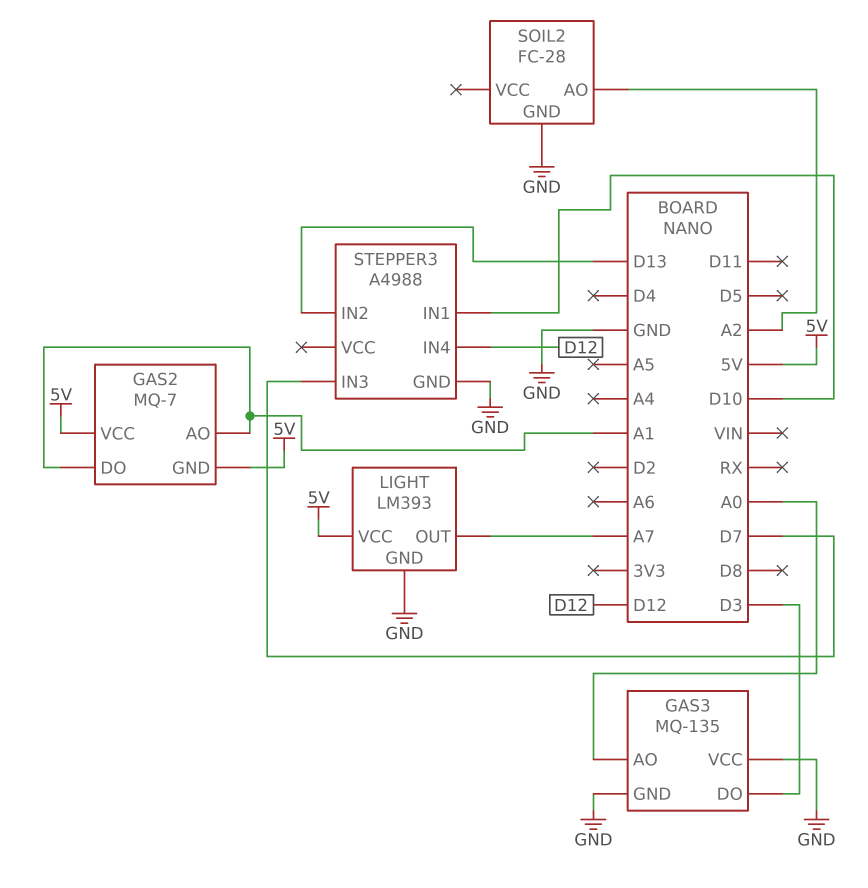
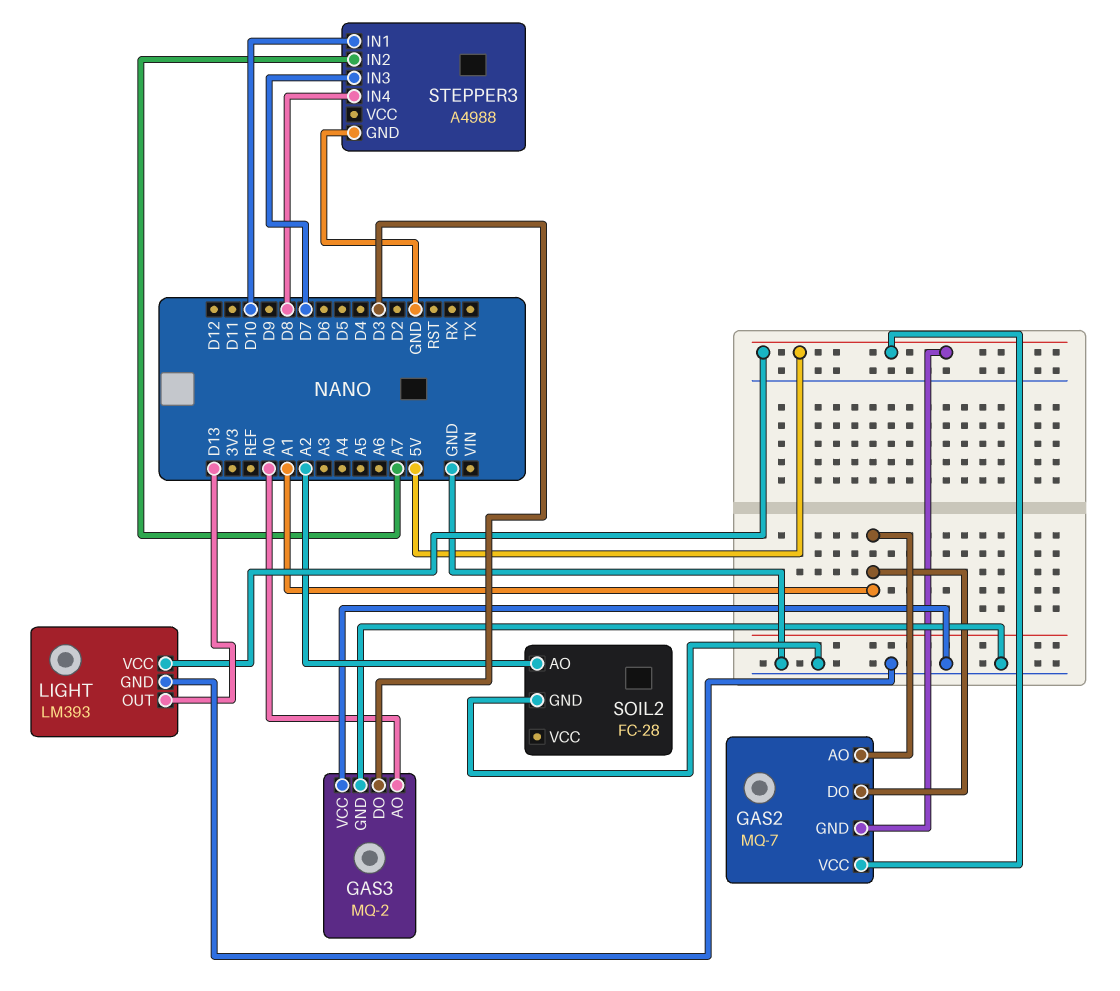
GAS3: MQ-135 -> MQ-2
LIGHT pin OUT: A7 -> D13
STEPPER3 pin IN2: D13 -> A7
STEPPER3 pin IN4: D12 -> D8

